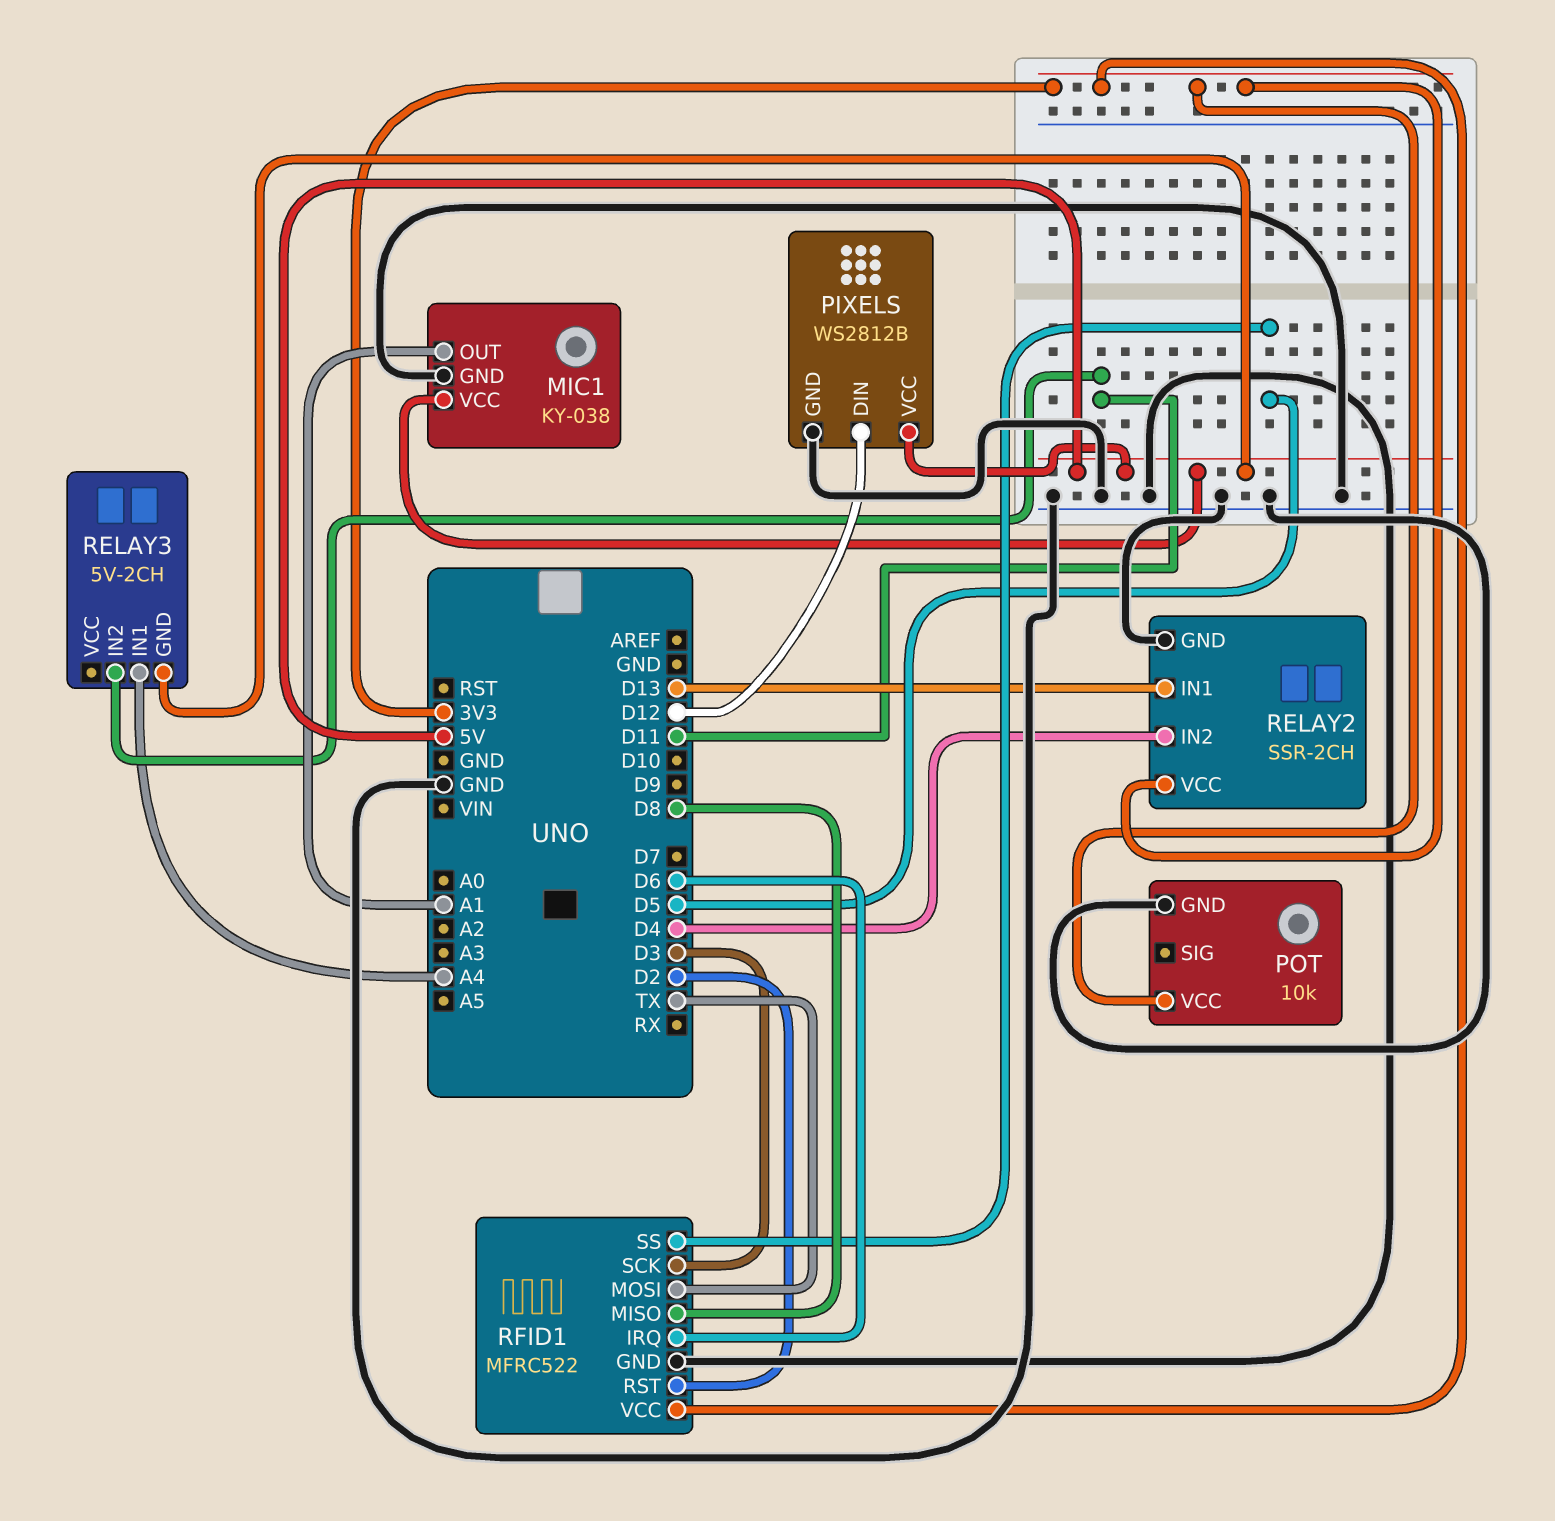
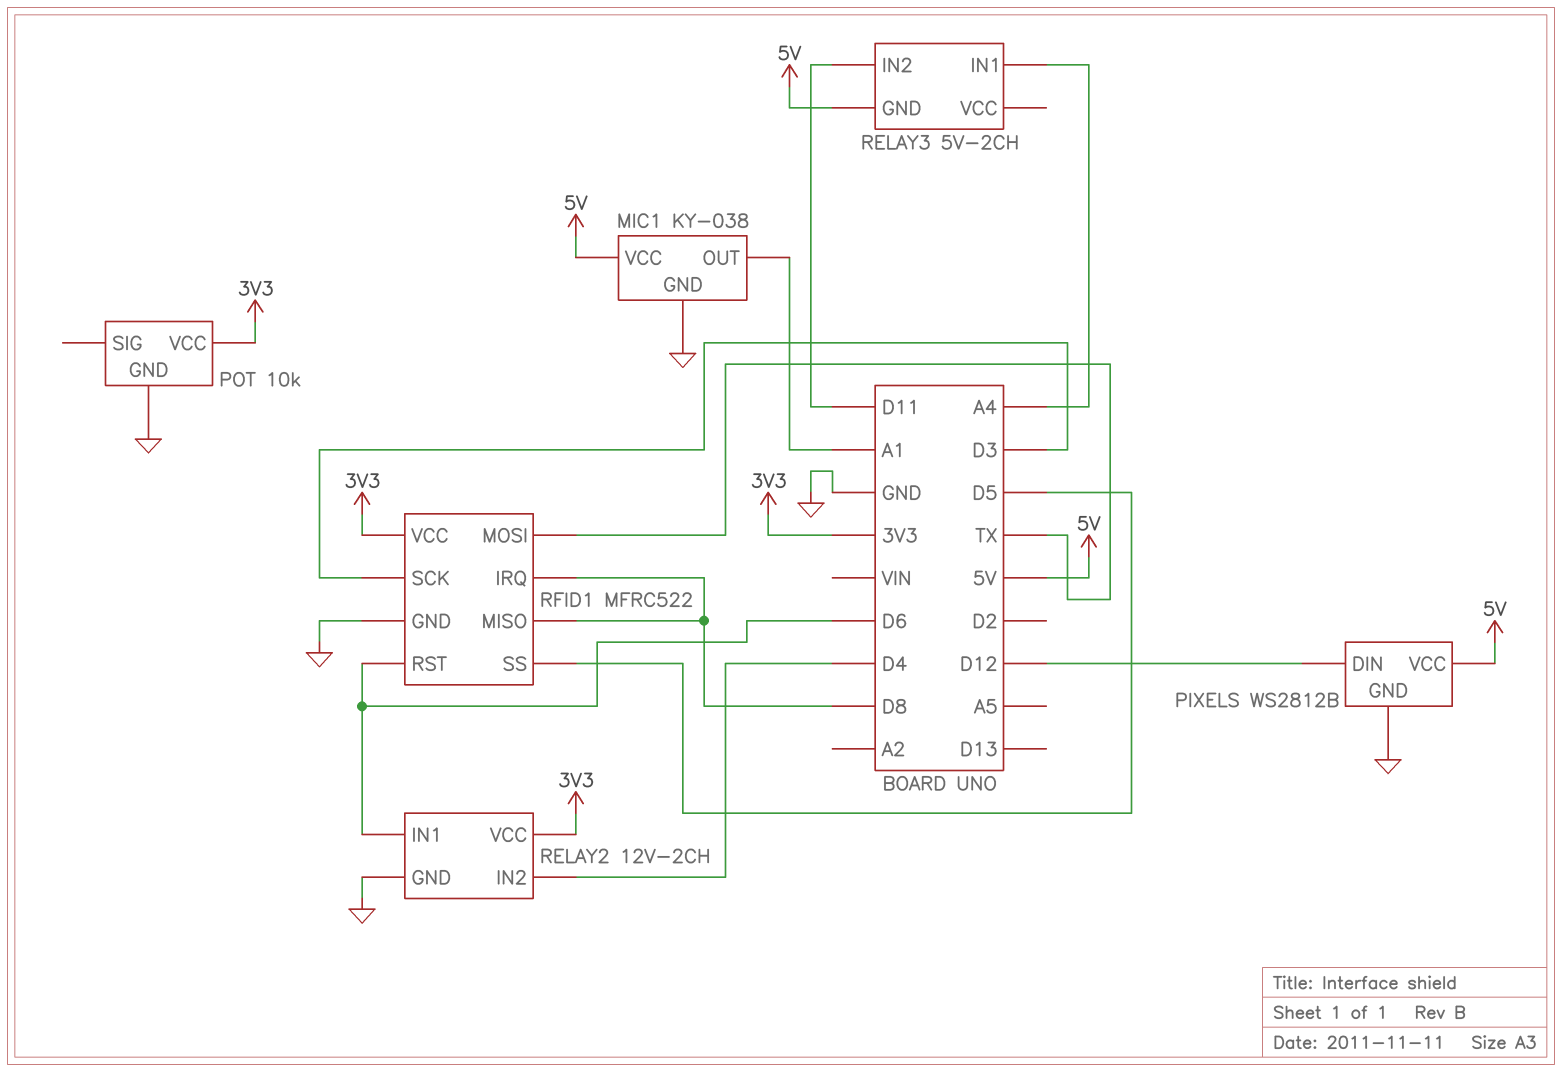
RELAY2: SSR-2CH -> 12V-2CH
RELAY2 pin IN1: D13 -> D6
RFID1 pin IRQ: D6 -> D8
RFID1 pin RST: D2 -> D6

